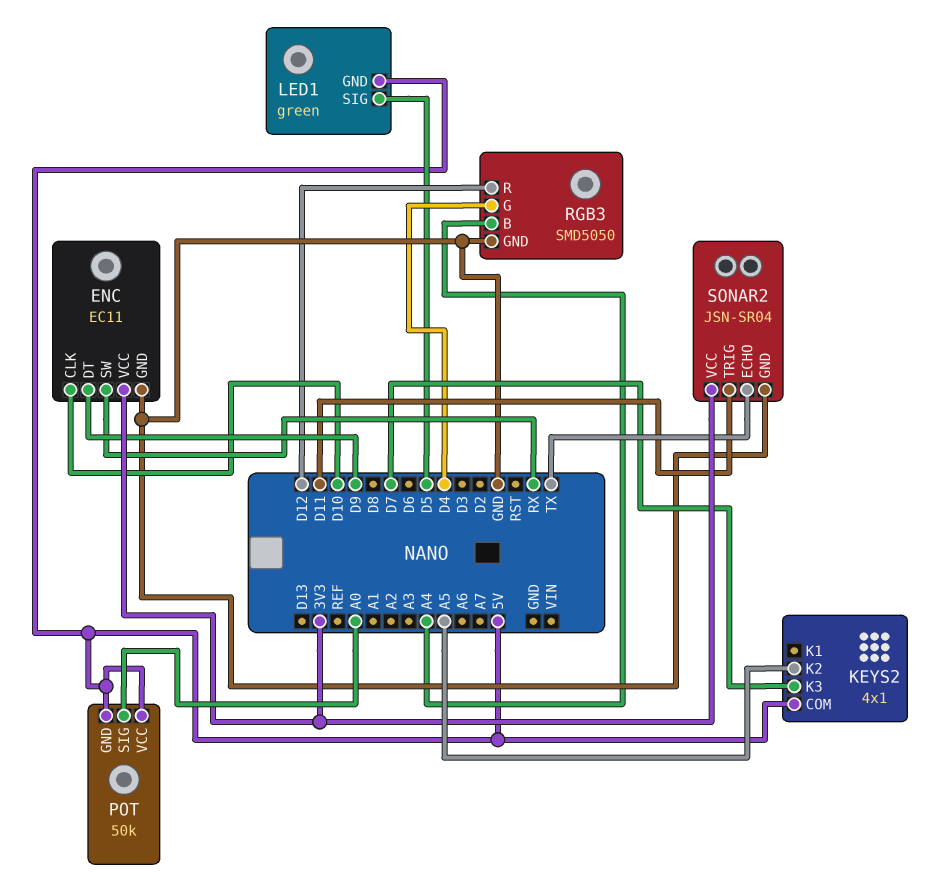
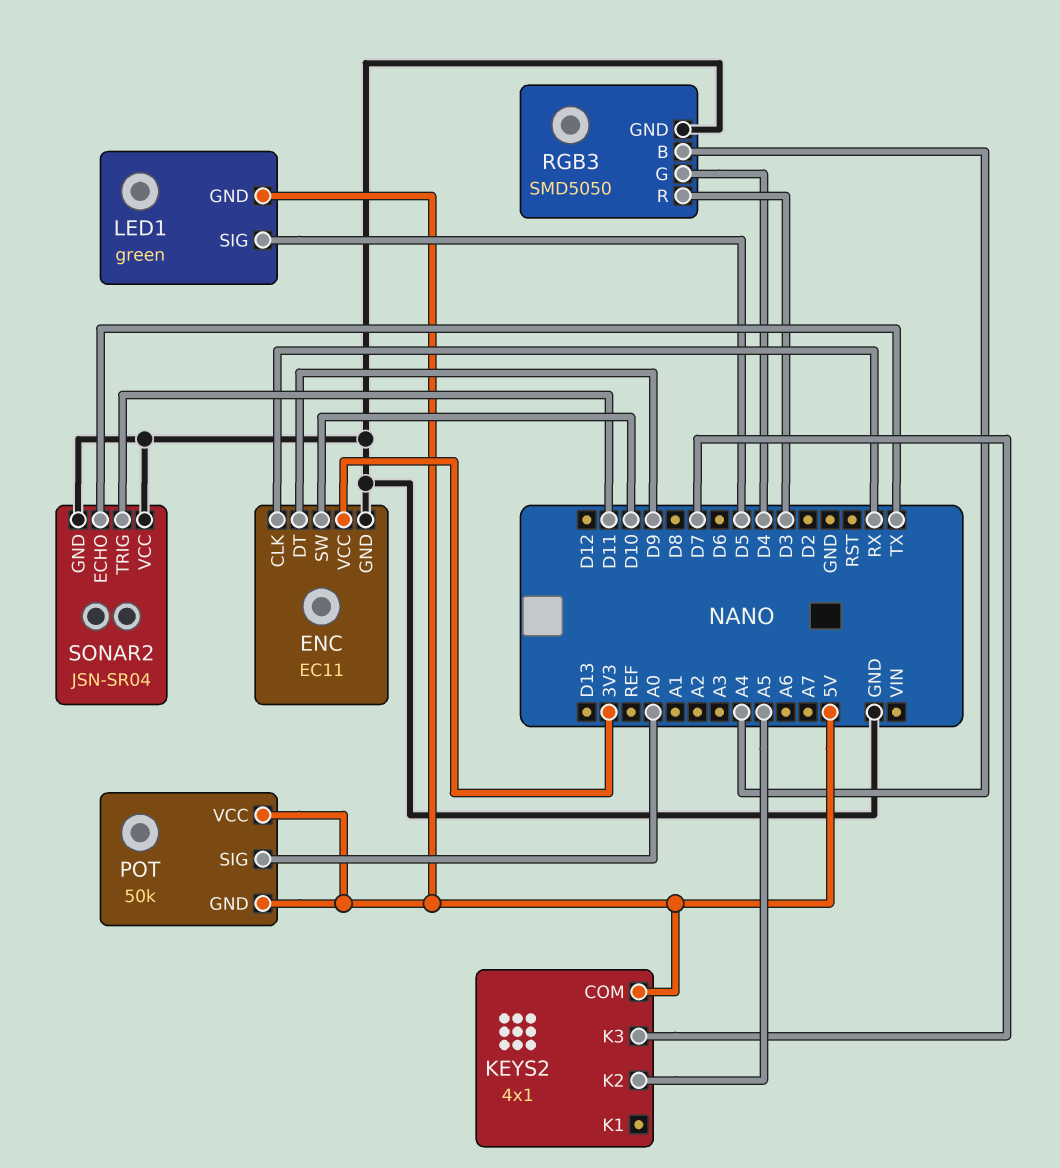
ENC pin CLK: D10 -> RX
ENC pin SW: RX -> D10
RGB3 pin R: D12 -> D3
SONAR2 pin VCC: 3V3 -> GND

